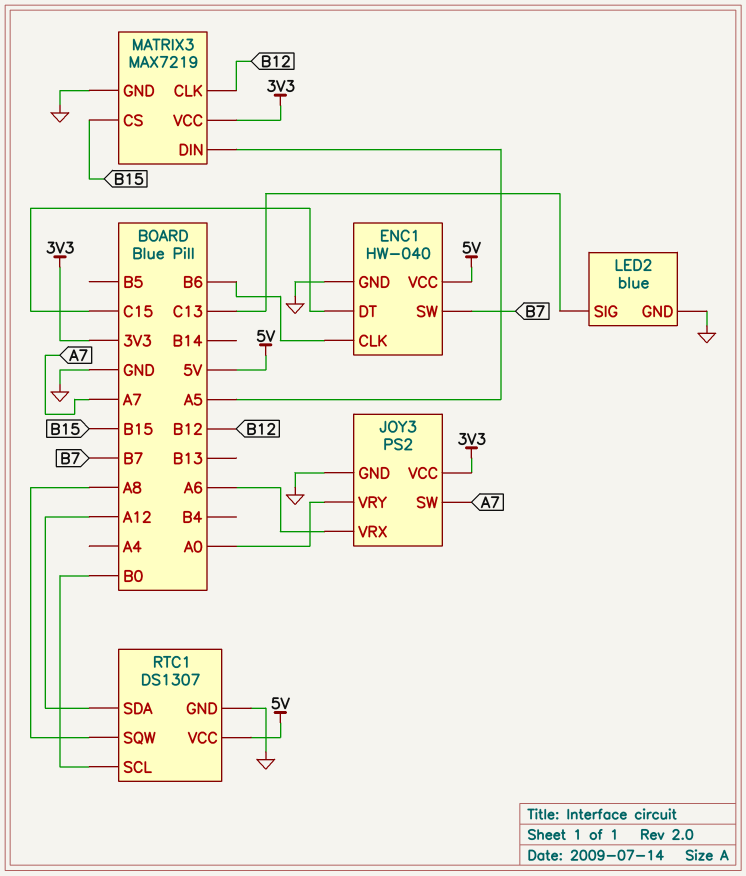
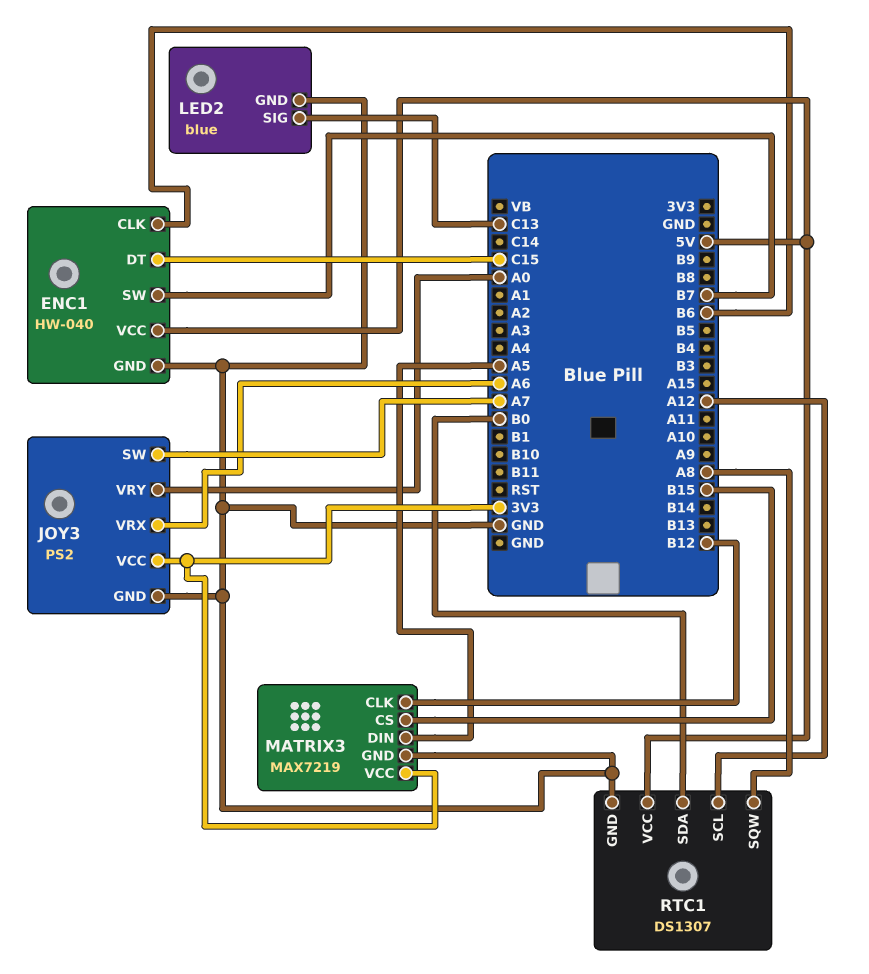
RTC1 pin SCL: B0 -> A12
RTC1 pin SDA: A12 -> B0

